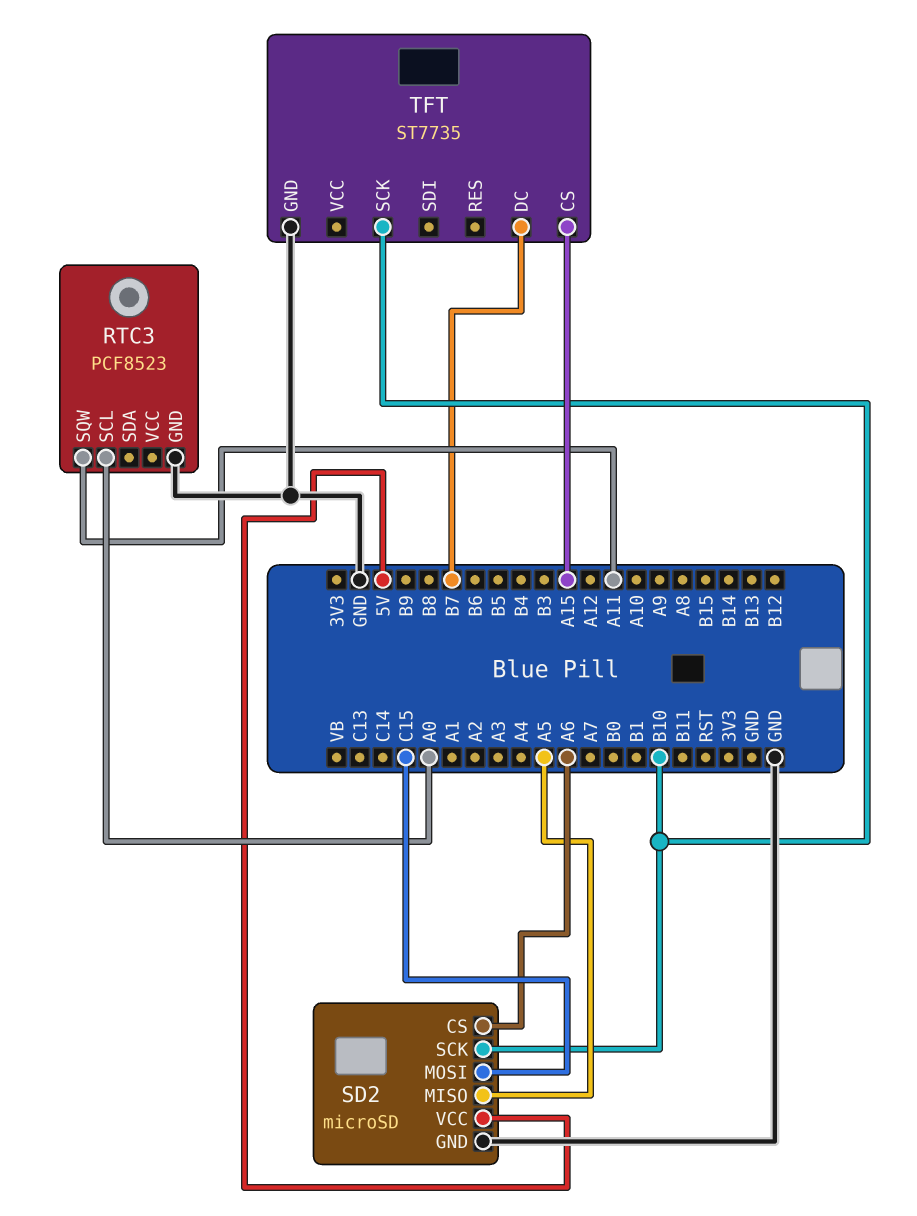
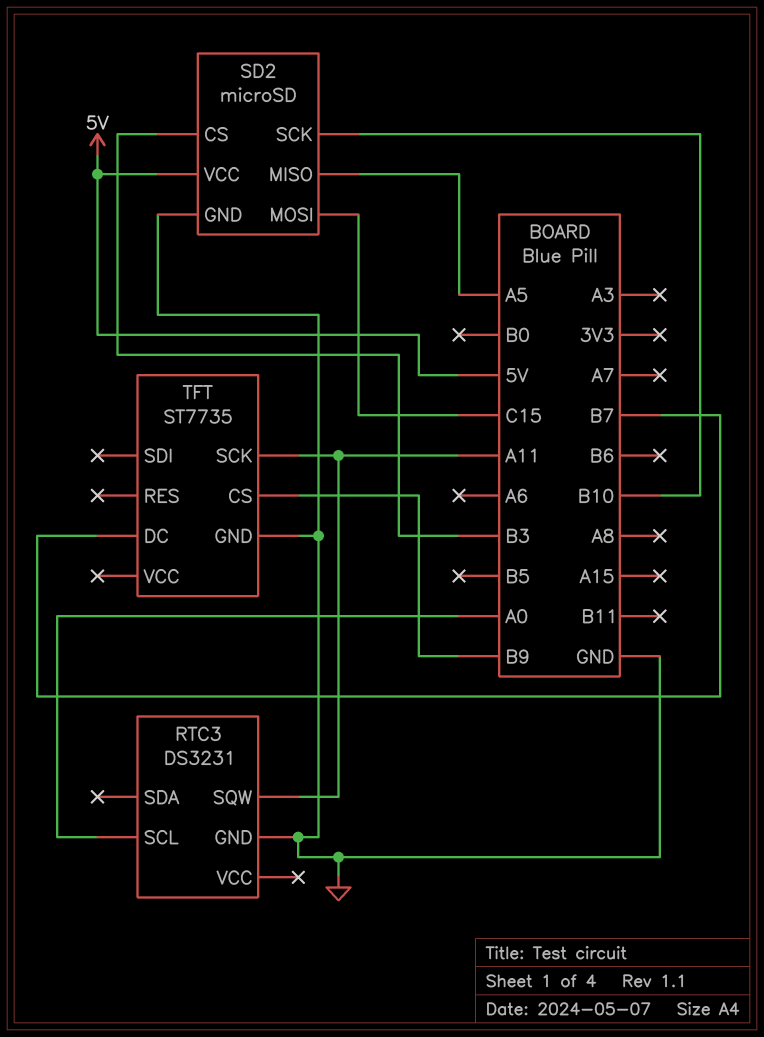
RTC3: PCF8523 -> DS3231
SD2 pin CS: A6 -> B3
TFT pin CS: A15 -> B9
TFT pin SCK: B10 -> A11

